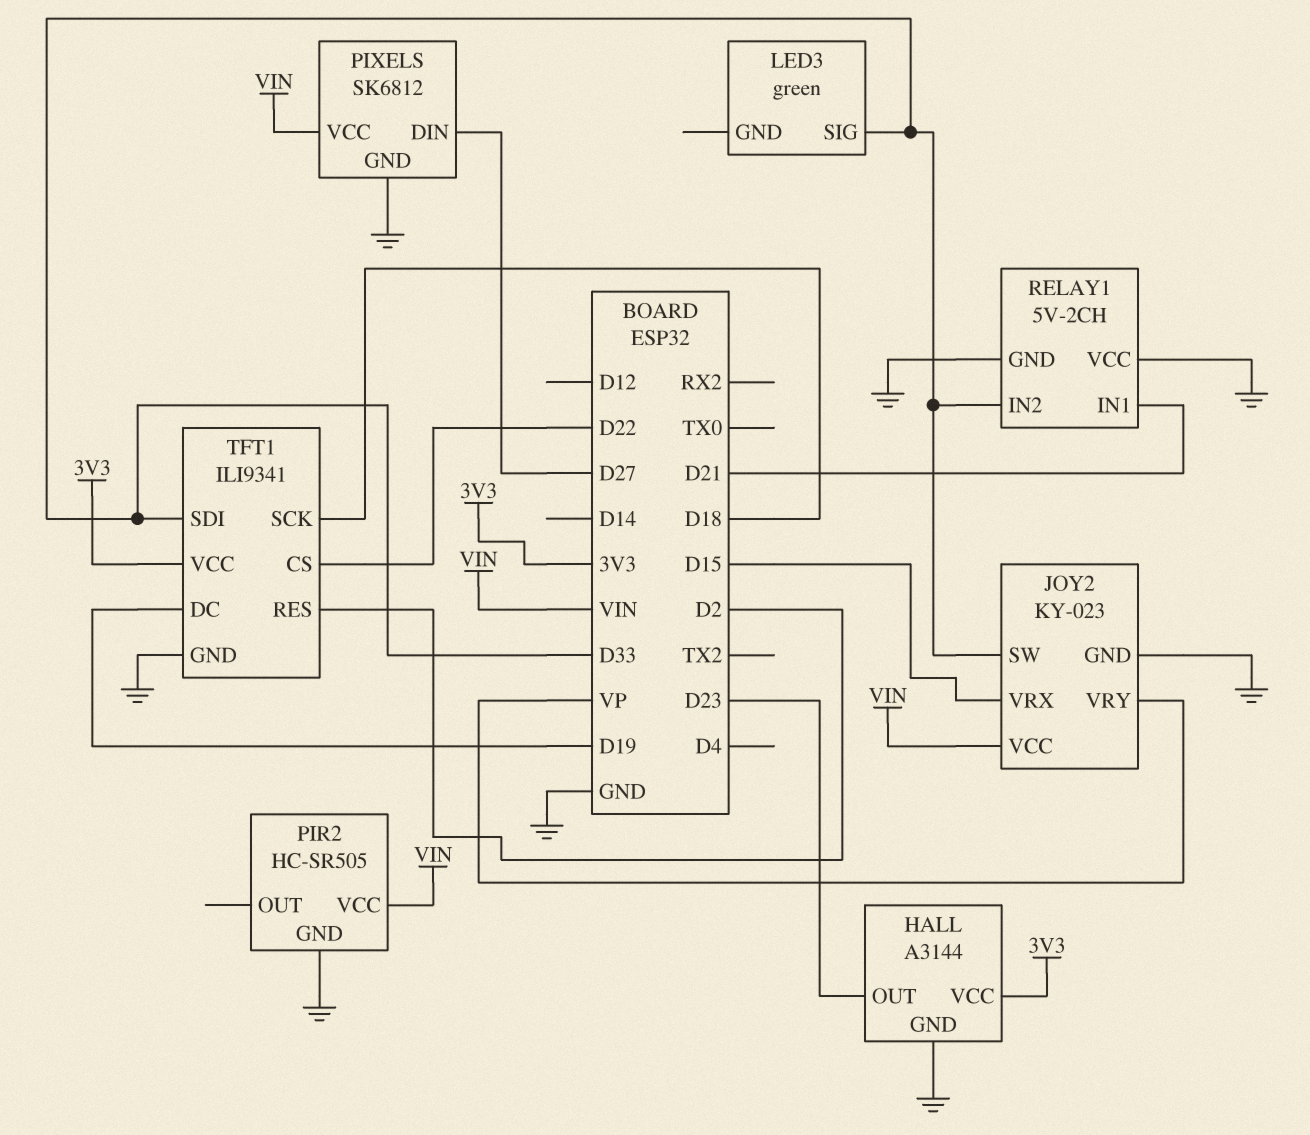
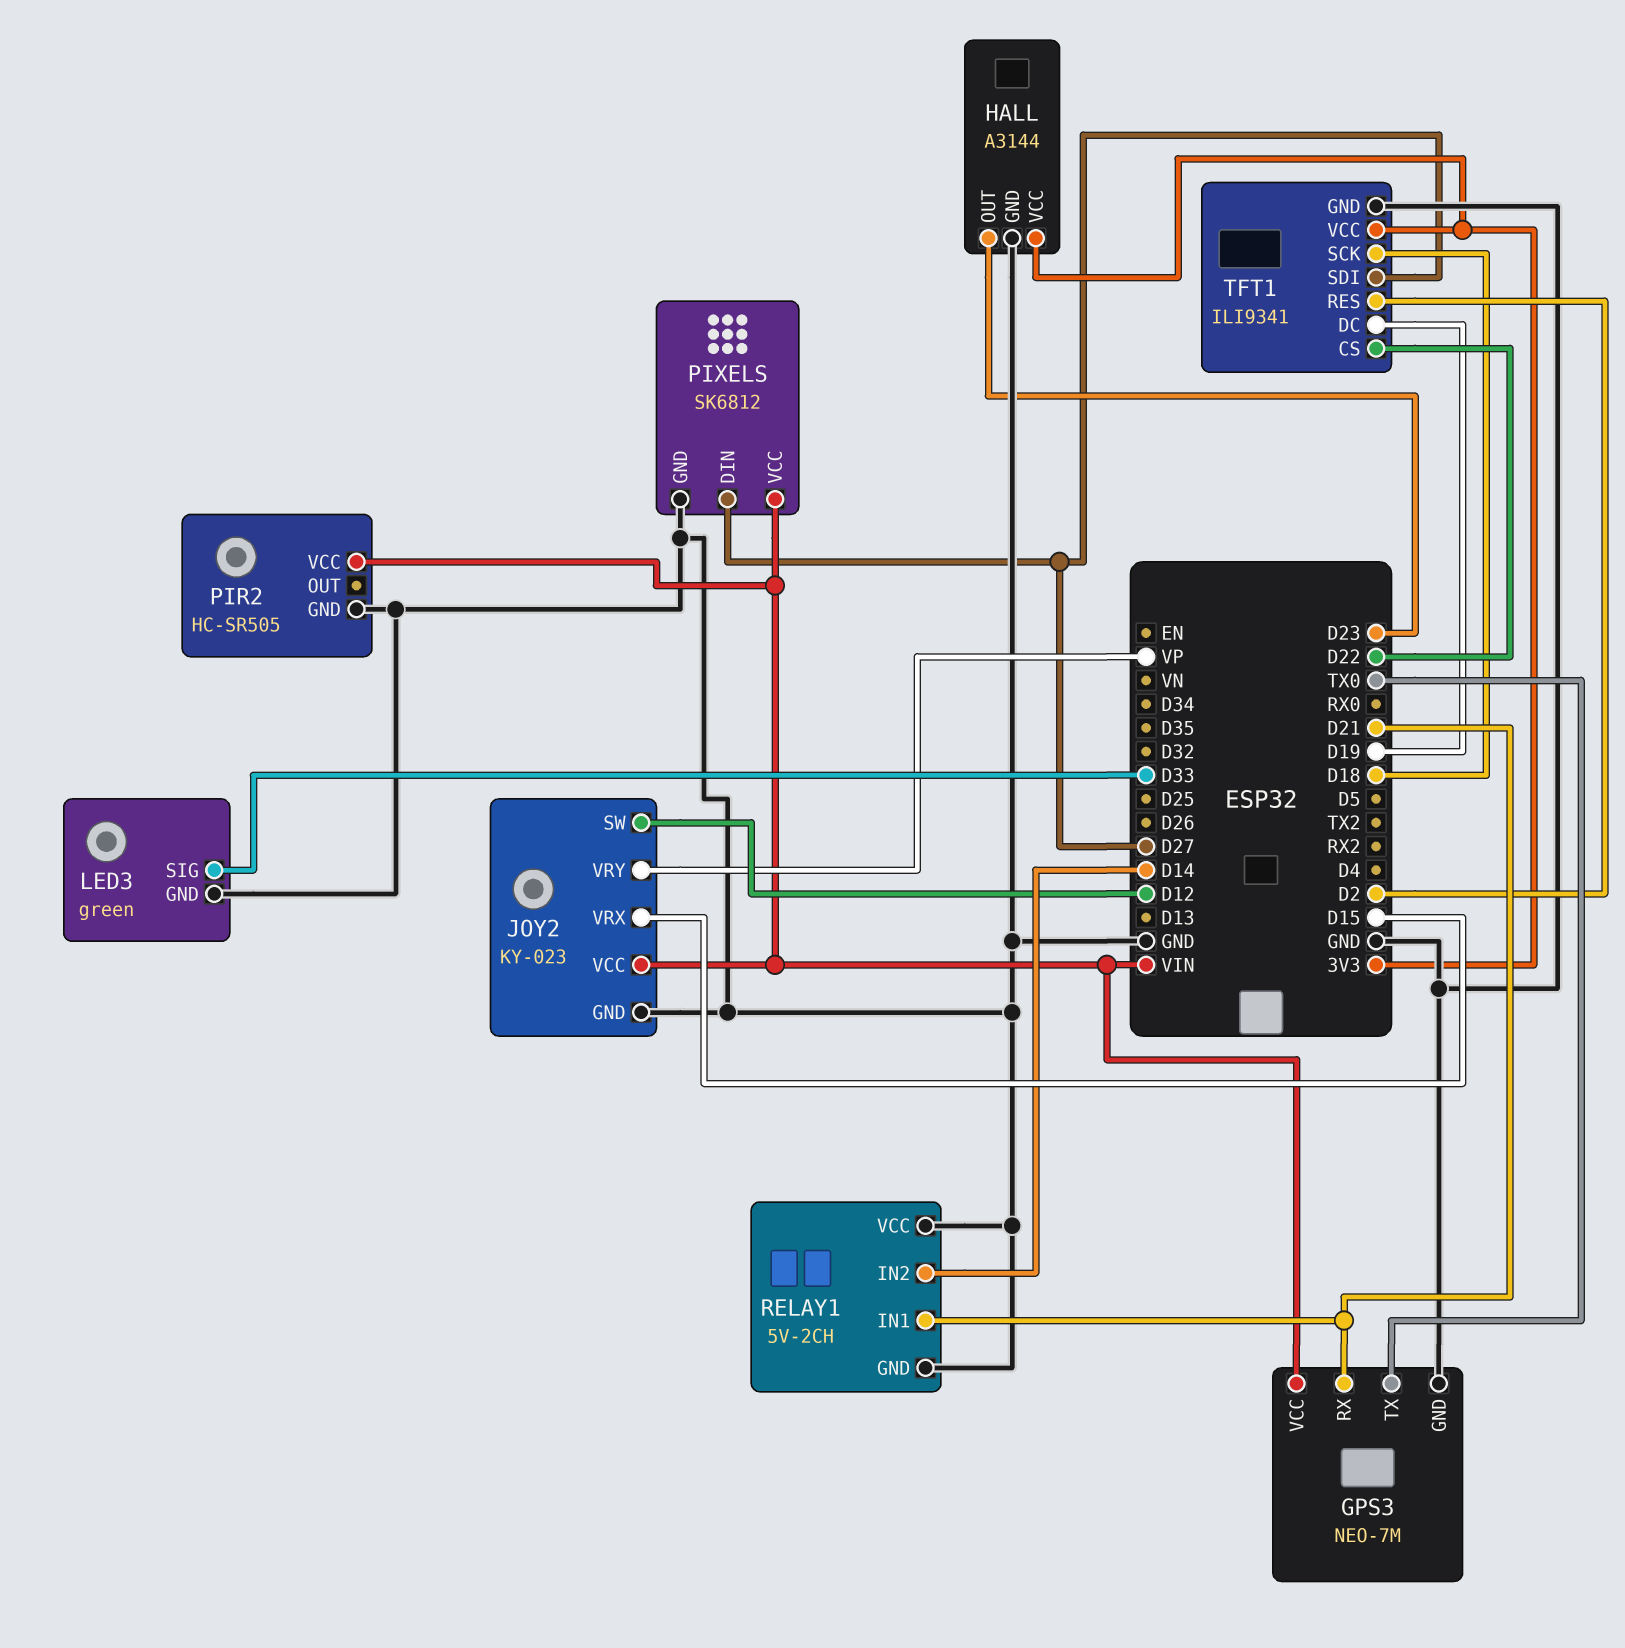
GPS3: none -> NEO-7M
GPS3 pin GND: none -> GND
GPS3 pin RX: none -> D21
GPS3 pin TX: none -> TX0
GPS3 pin VCC: none -> VIN
JOY2 pin SW: D33 -> D12
LED3 pin GND: none -> GND
RELAY1 pin IN2: D33 -> D14
TFT1 pin SDI: D33 -> D27

